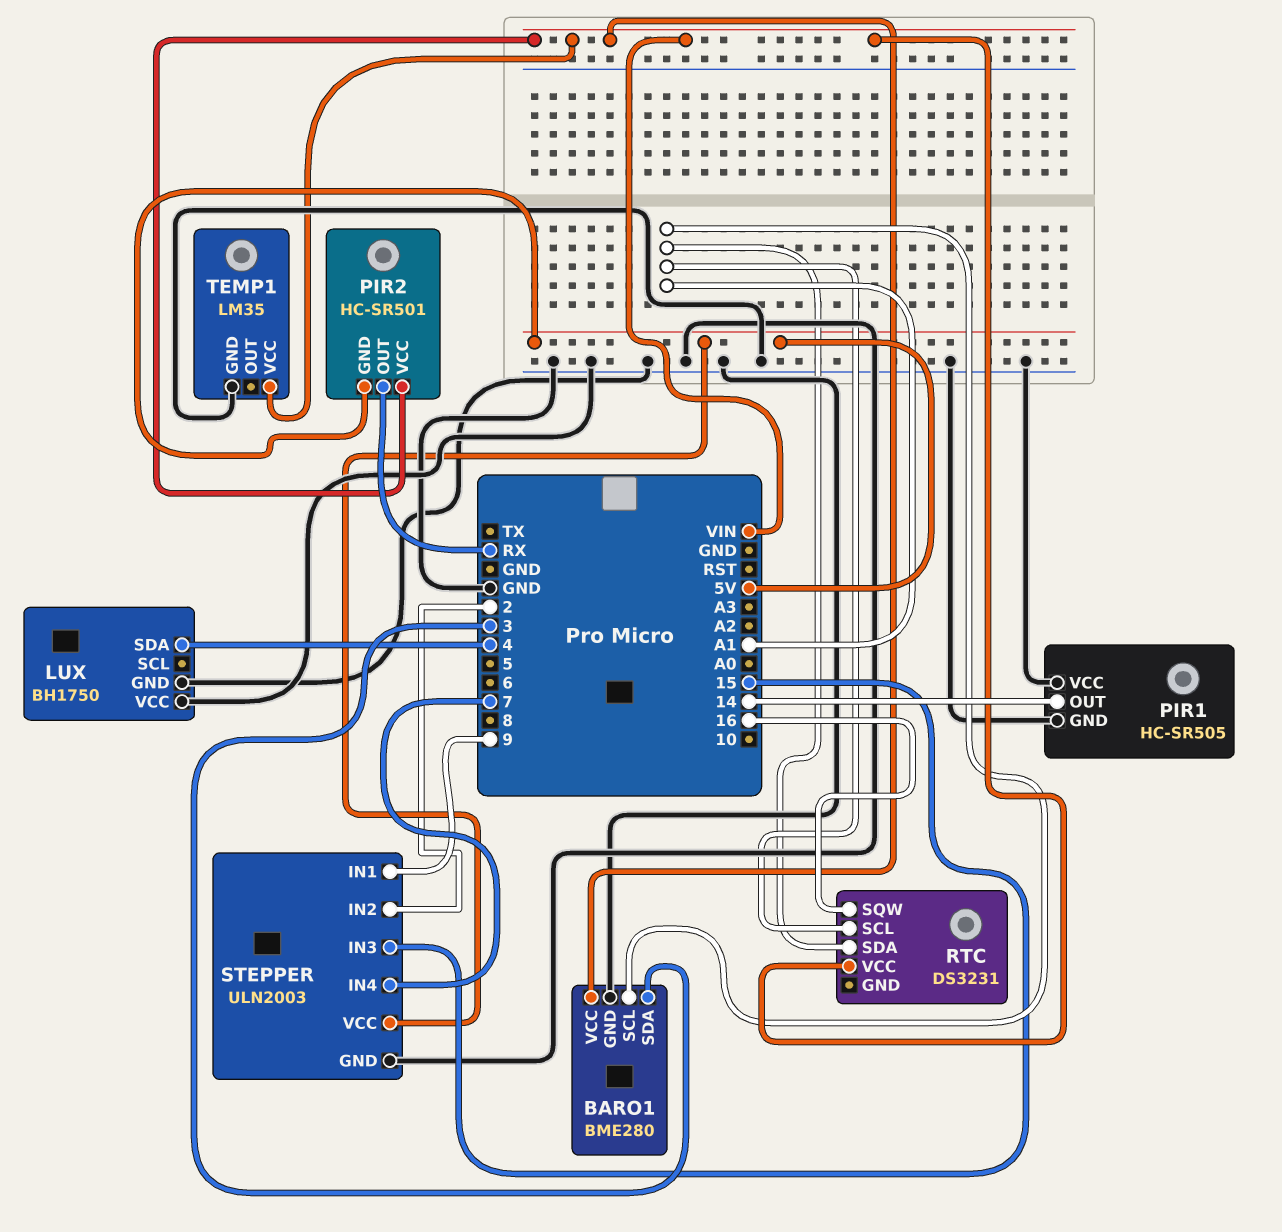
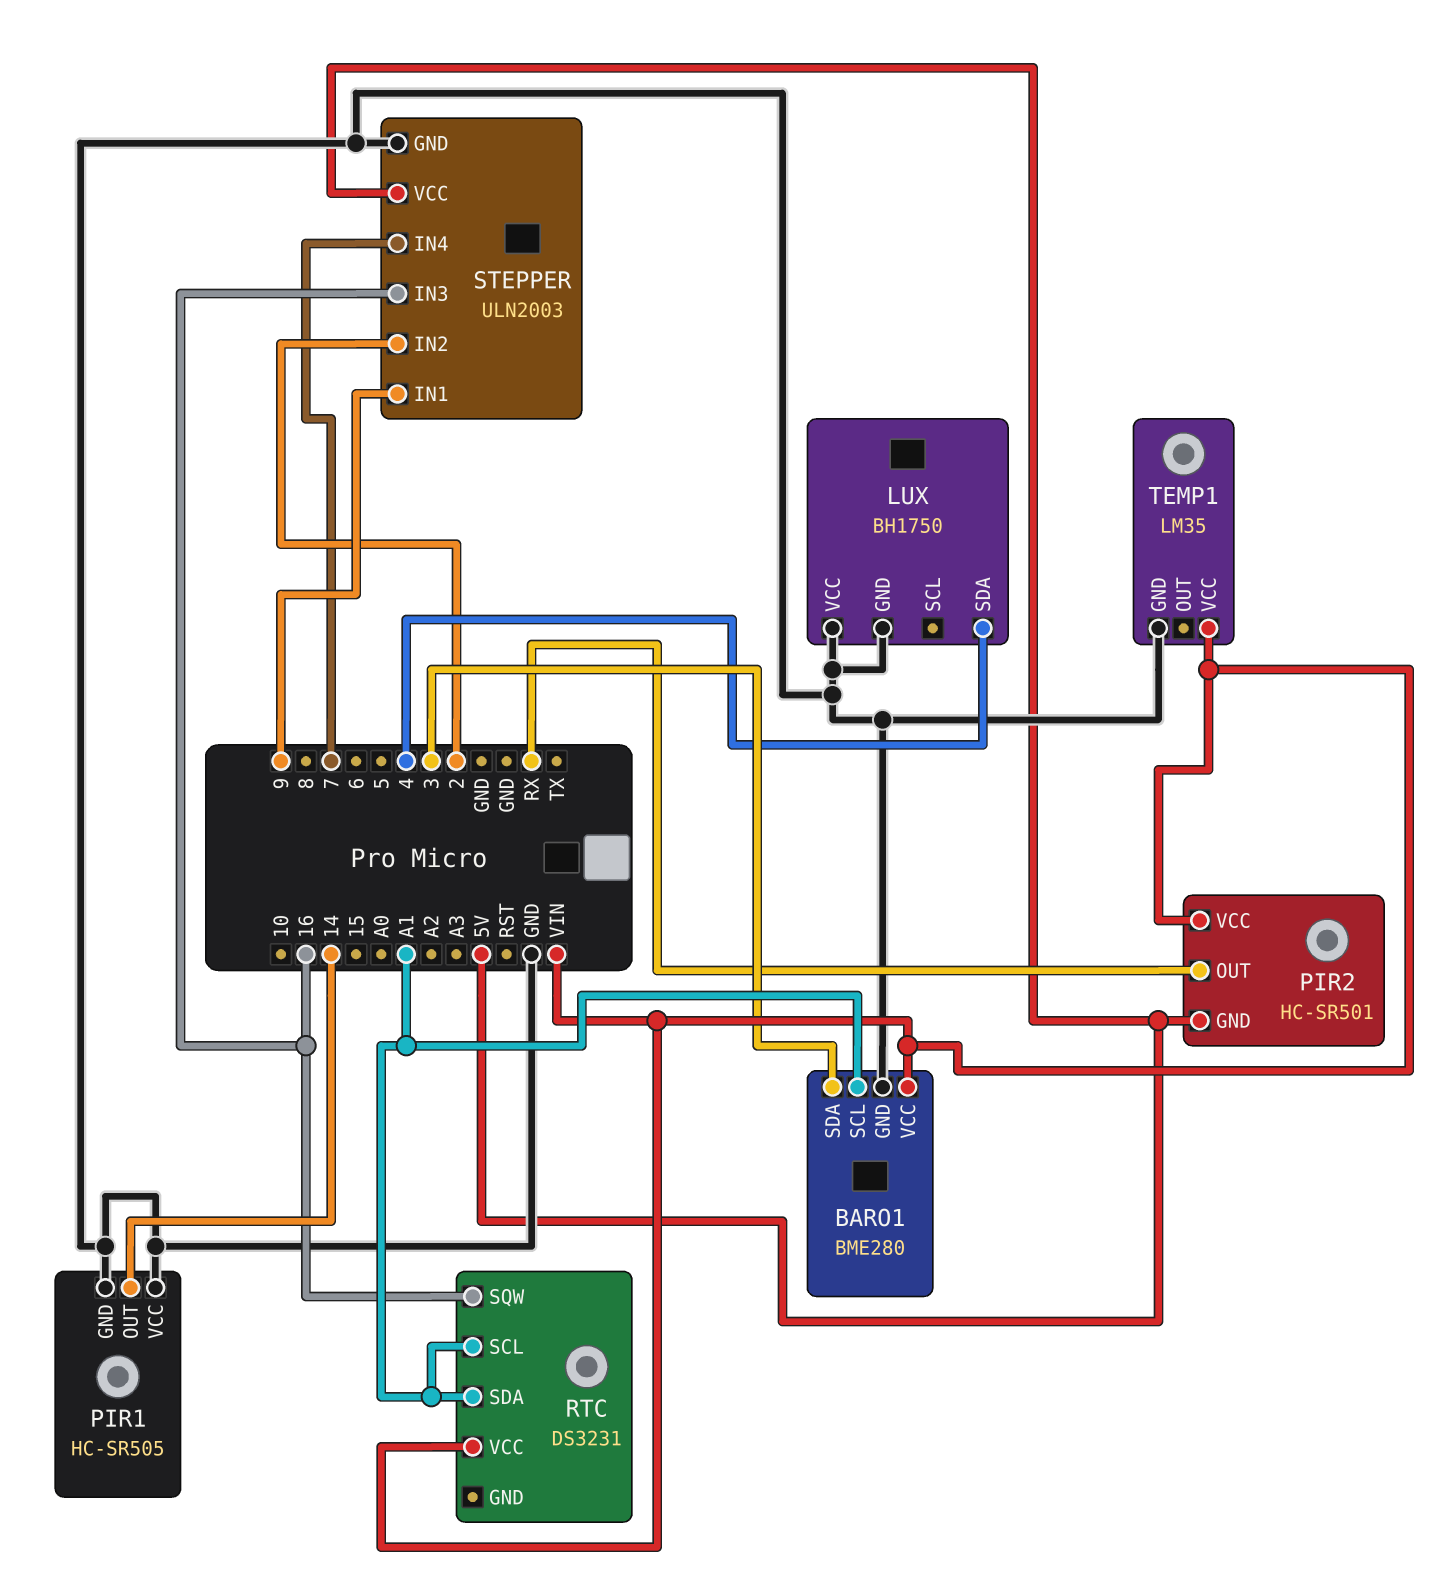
STEPPER pin IN3: 15 -> 16

